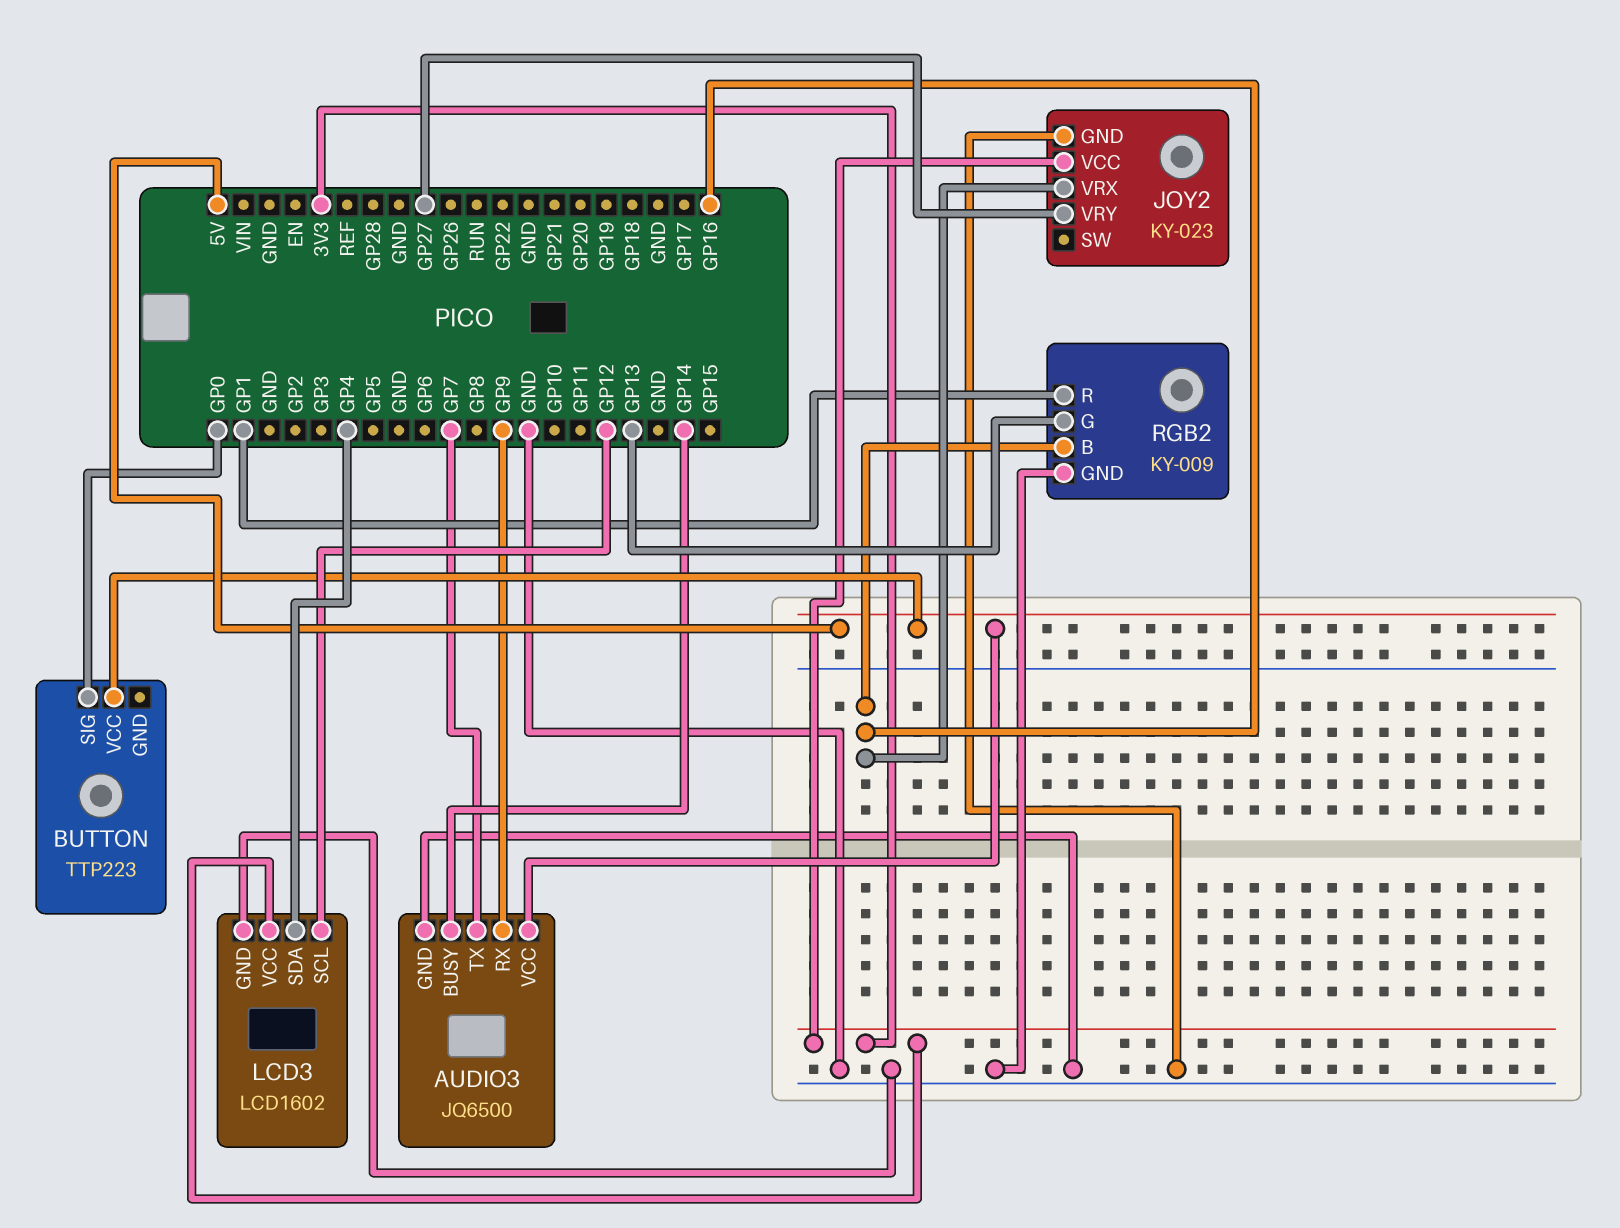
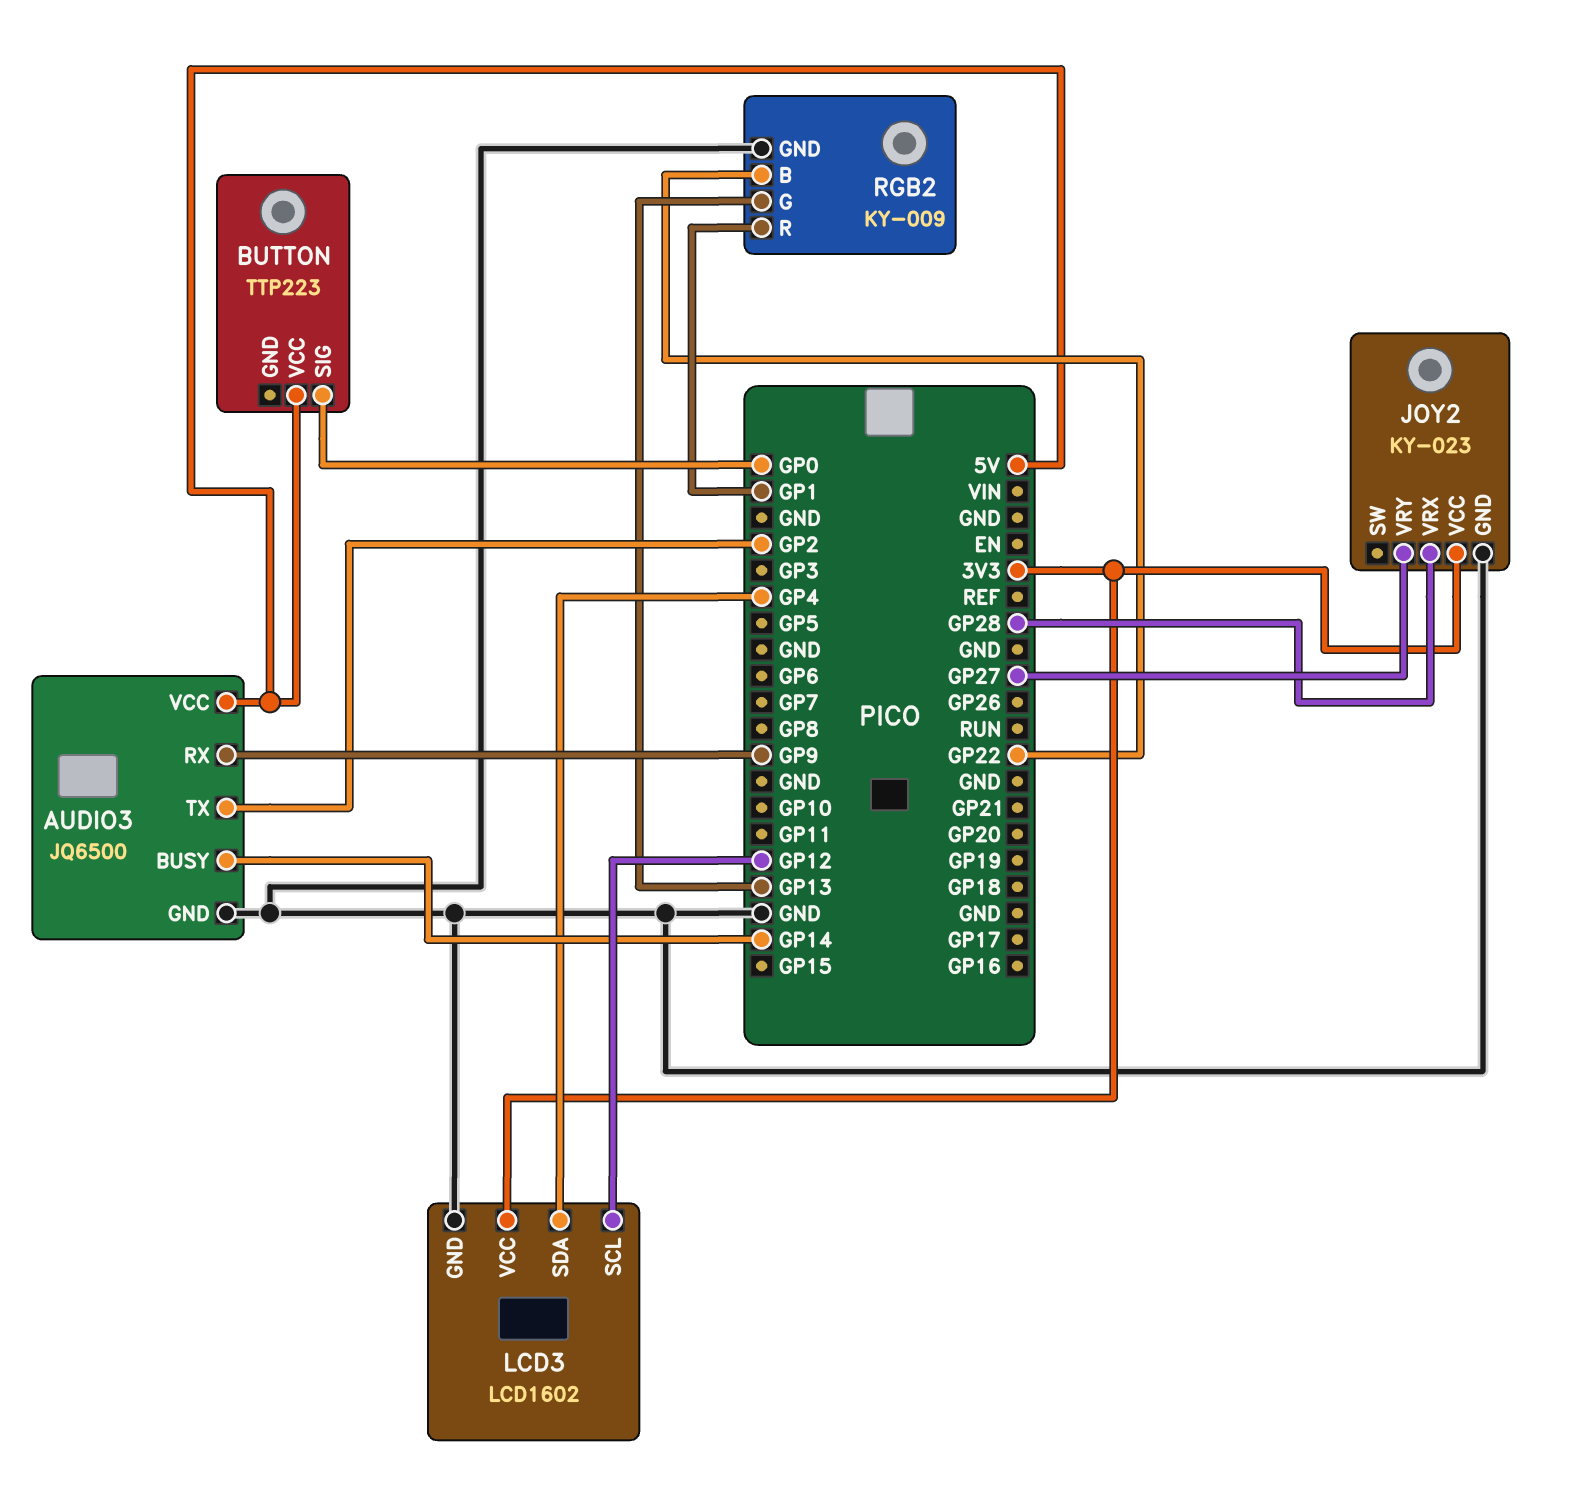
AUDIO3 pin TX: GP7 -> GP2
JOY2 pin VRX: GP16 -> GP28
RGB2 pin B: GP16 -> GP22

